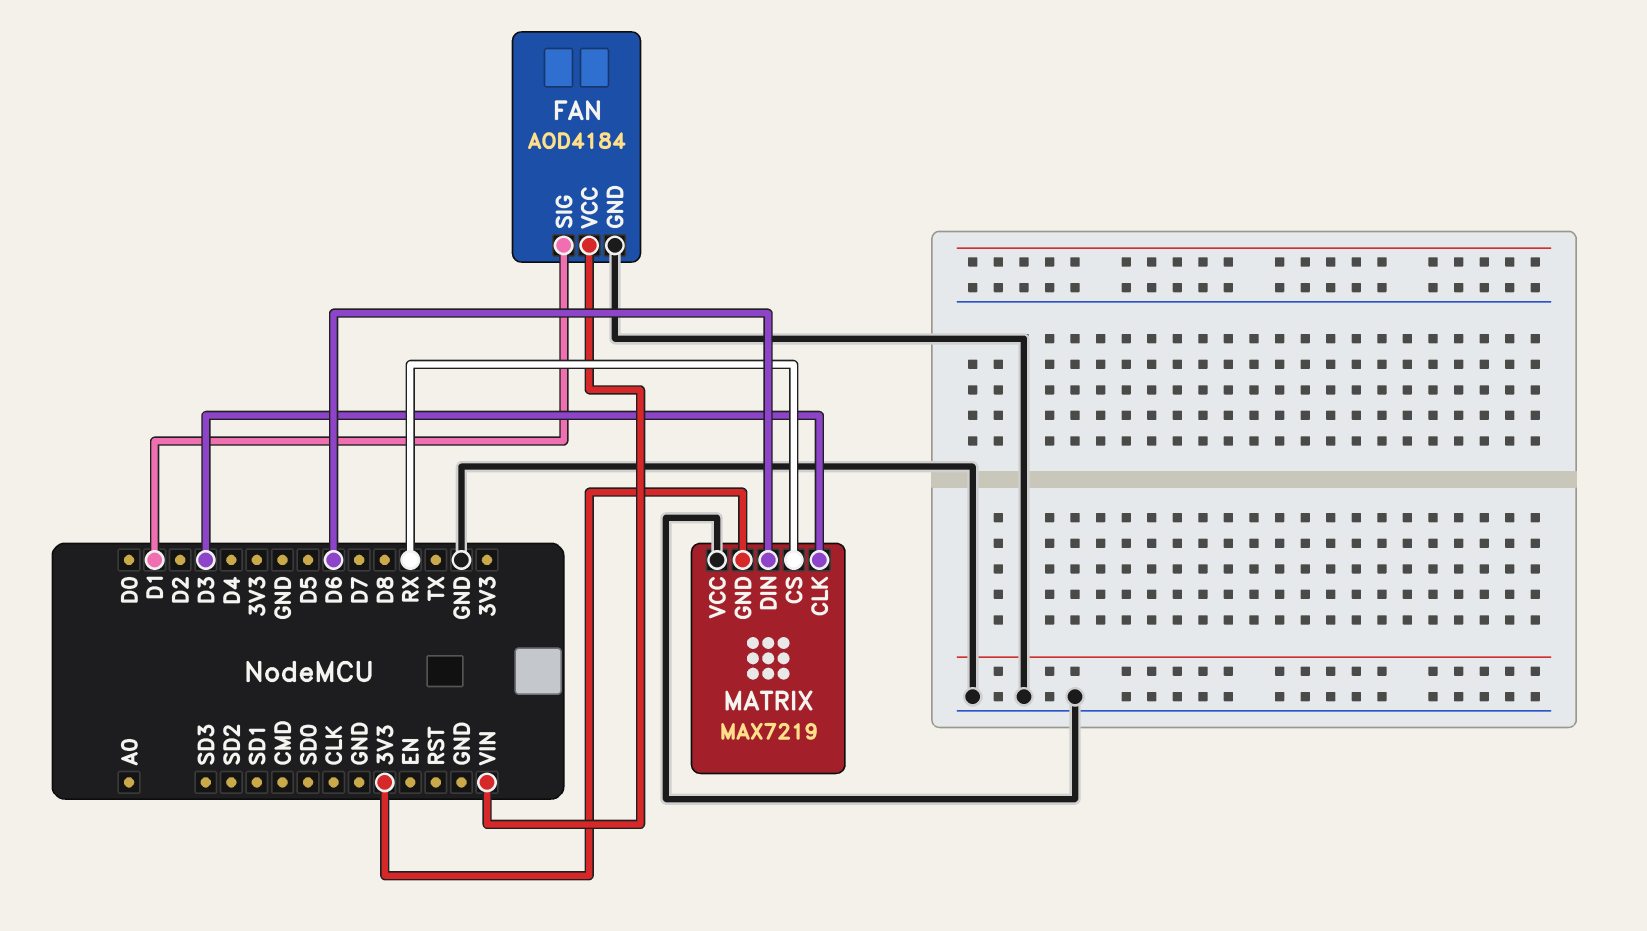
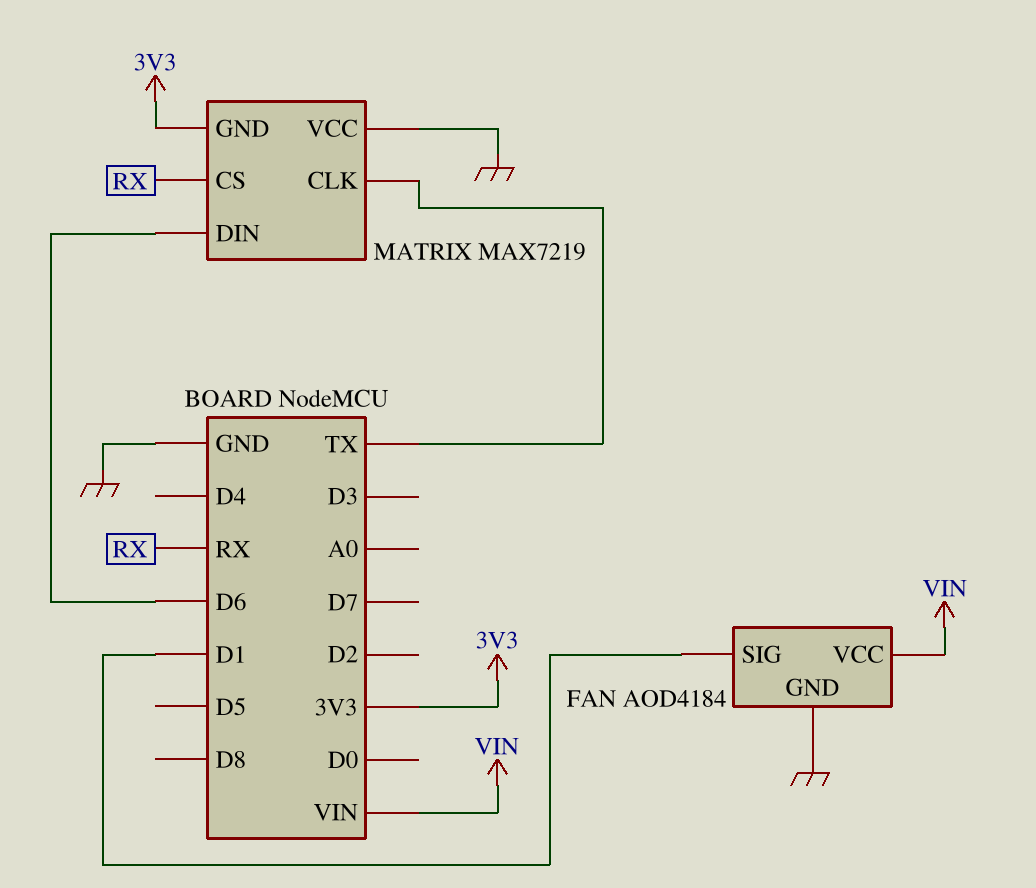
MATRIX pin CLK: D3 -> TX

